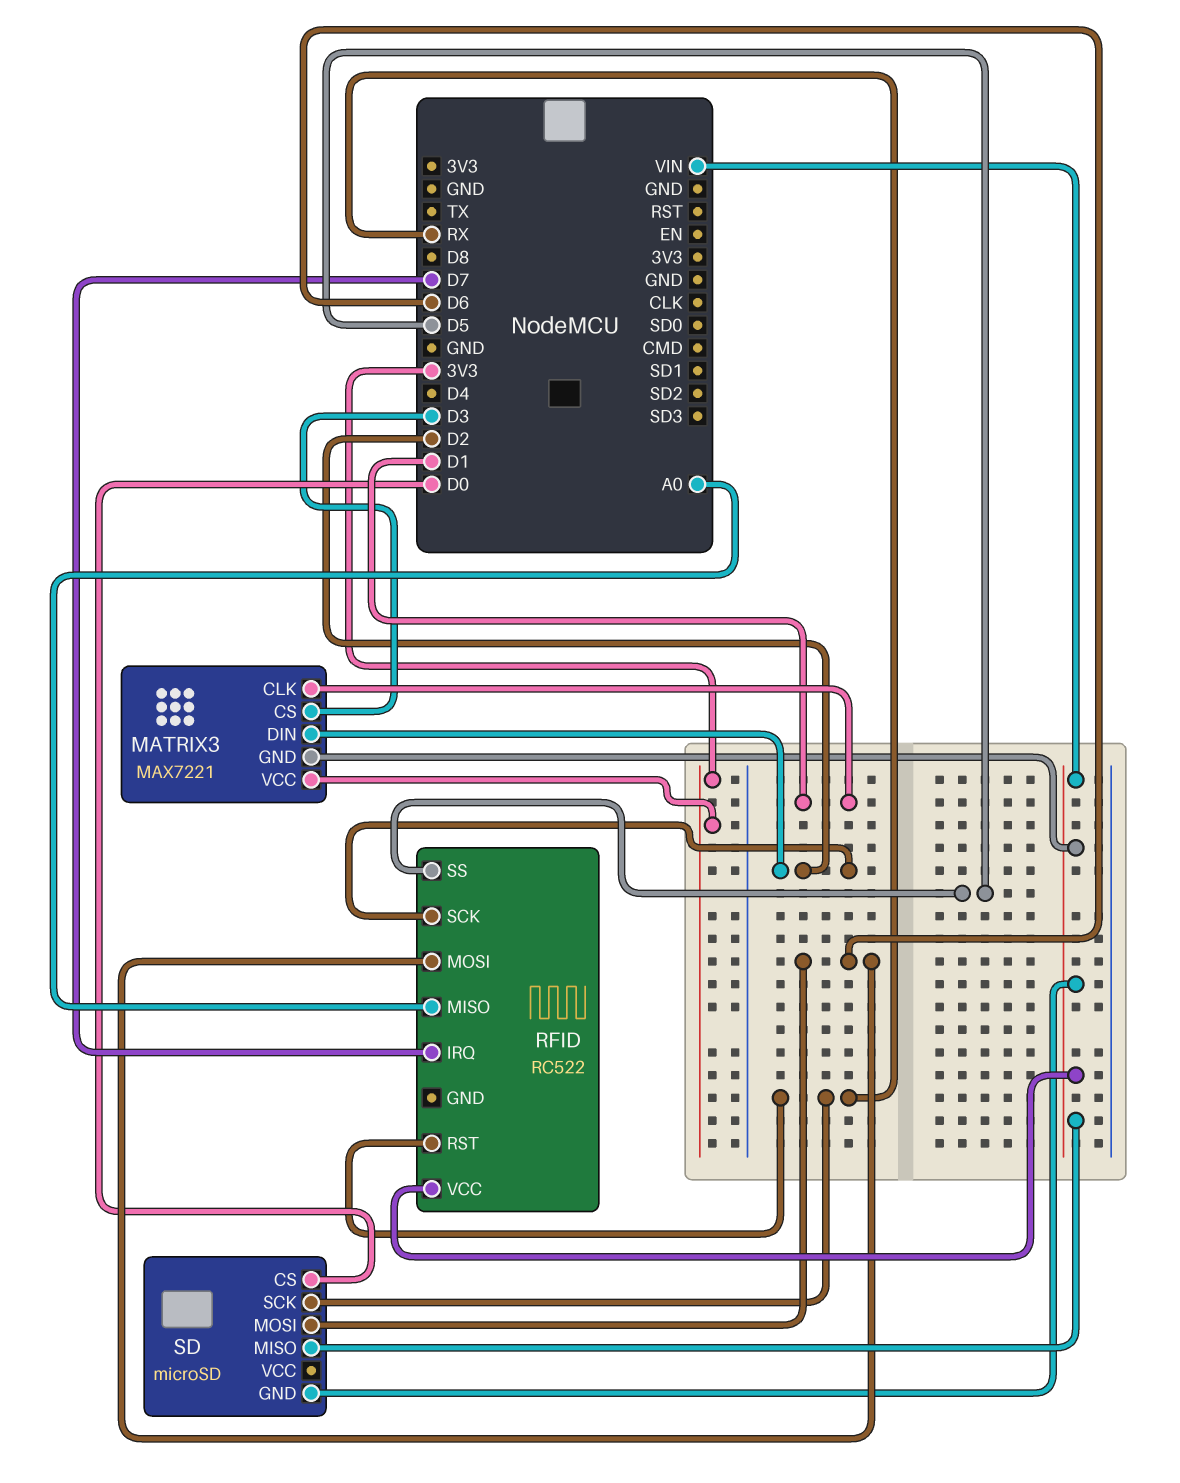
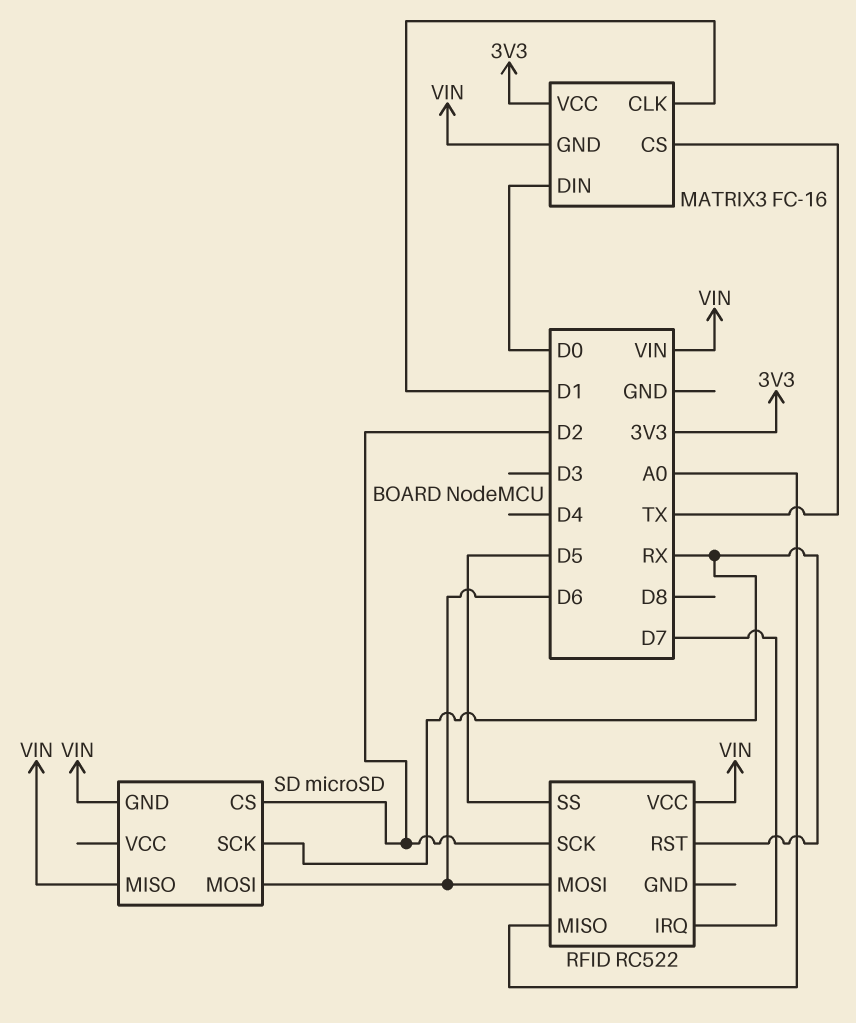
MATRIX3: MAX7221 -> FC-16
MATRIX3 pin CS: D3 -> TX
MATRIX3 pin DIN: D2 -> D0
SD pin CS: D0 -> D2

